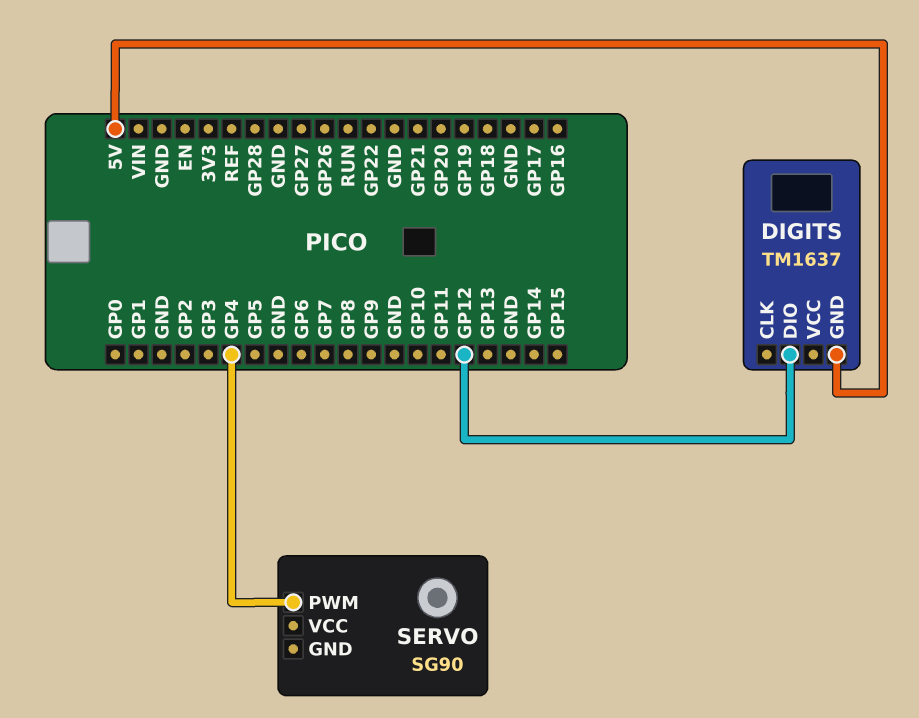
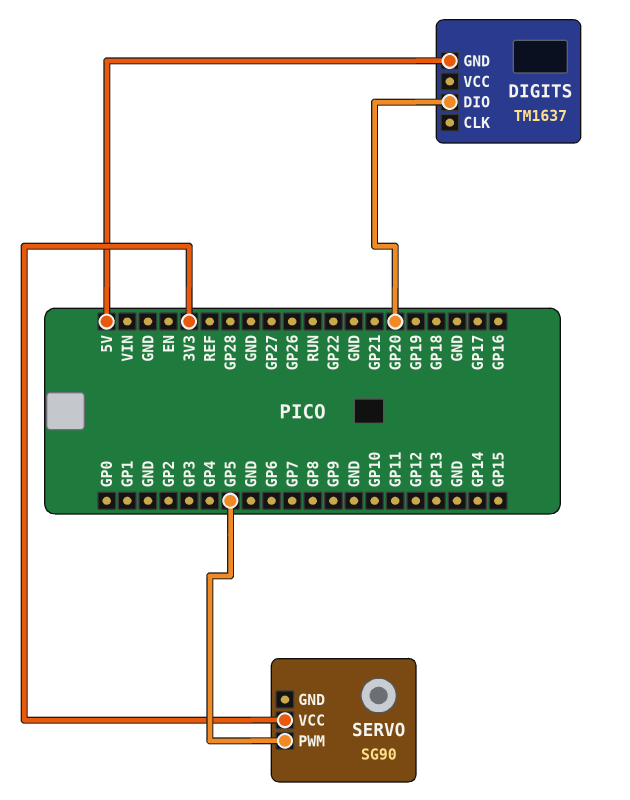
DIGITS pin DIO: GP12 -> GP20
SERVO pin PWM: GP4 -> GP5
SERVO pin VCC: none -> 3V3

